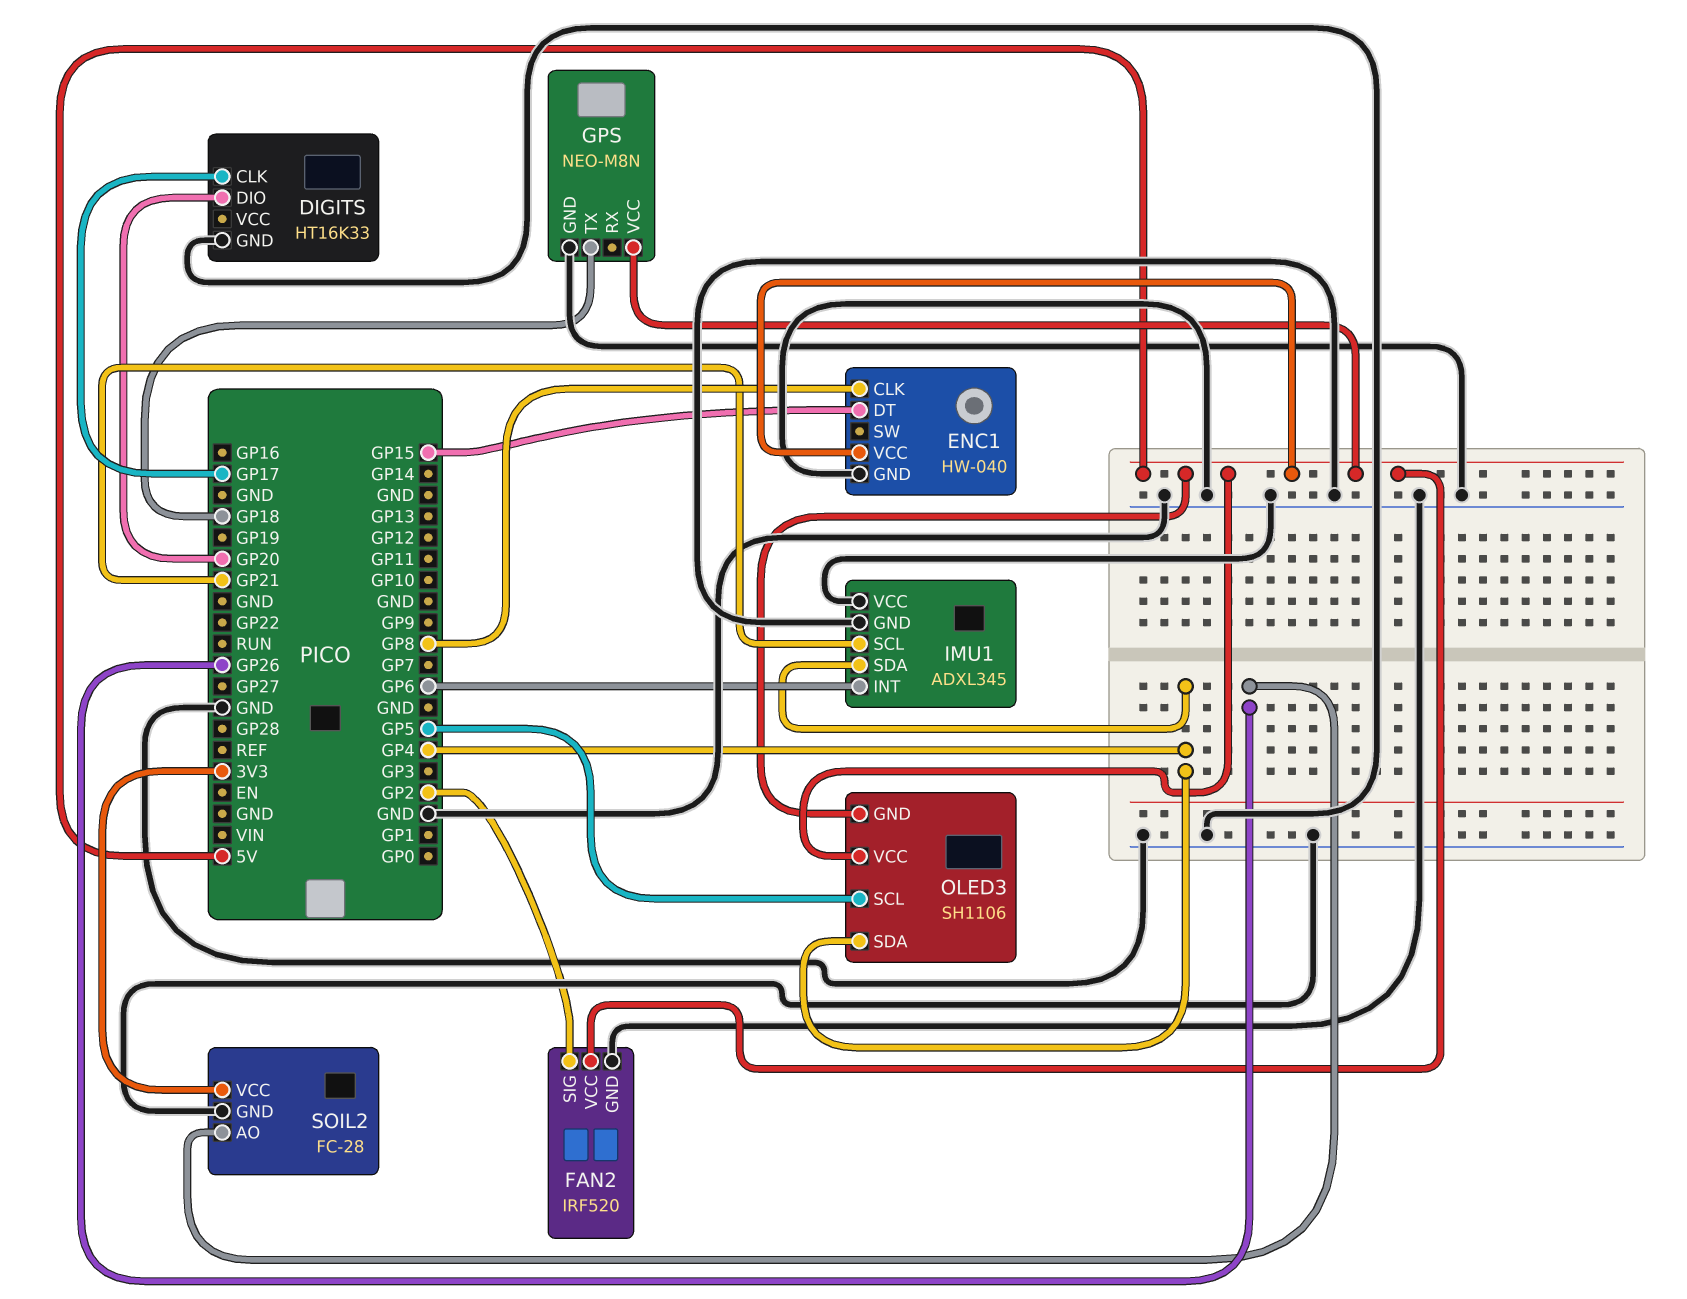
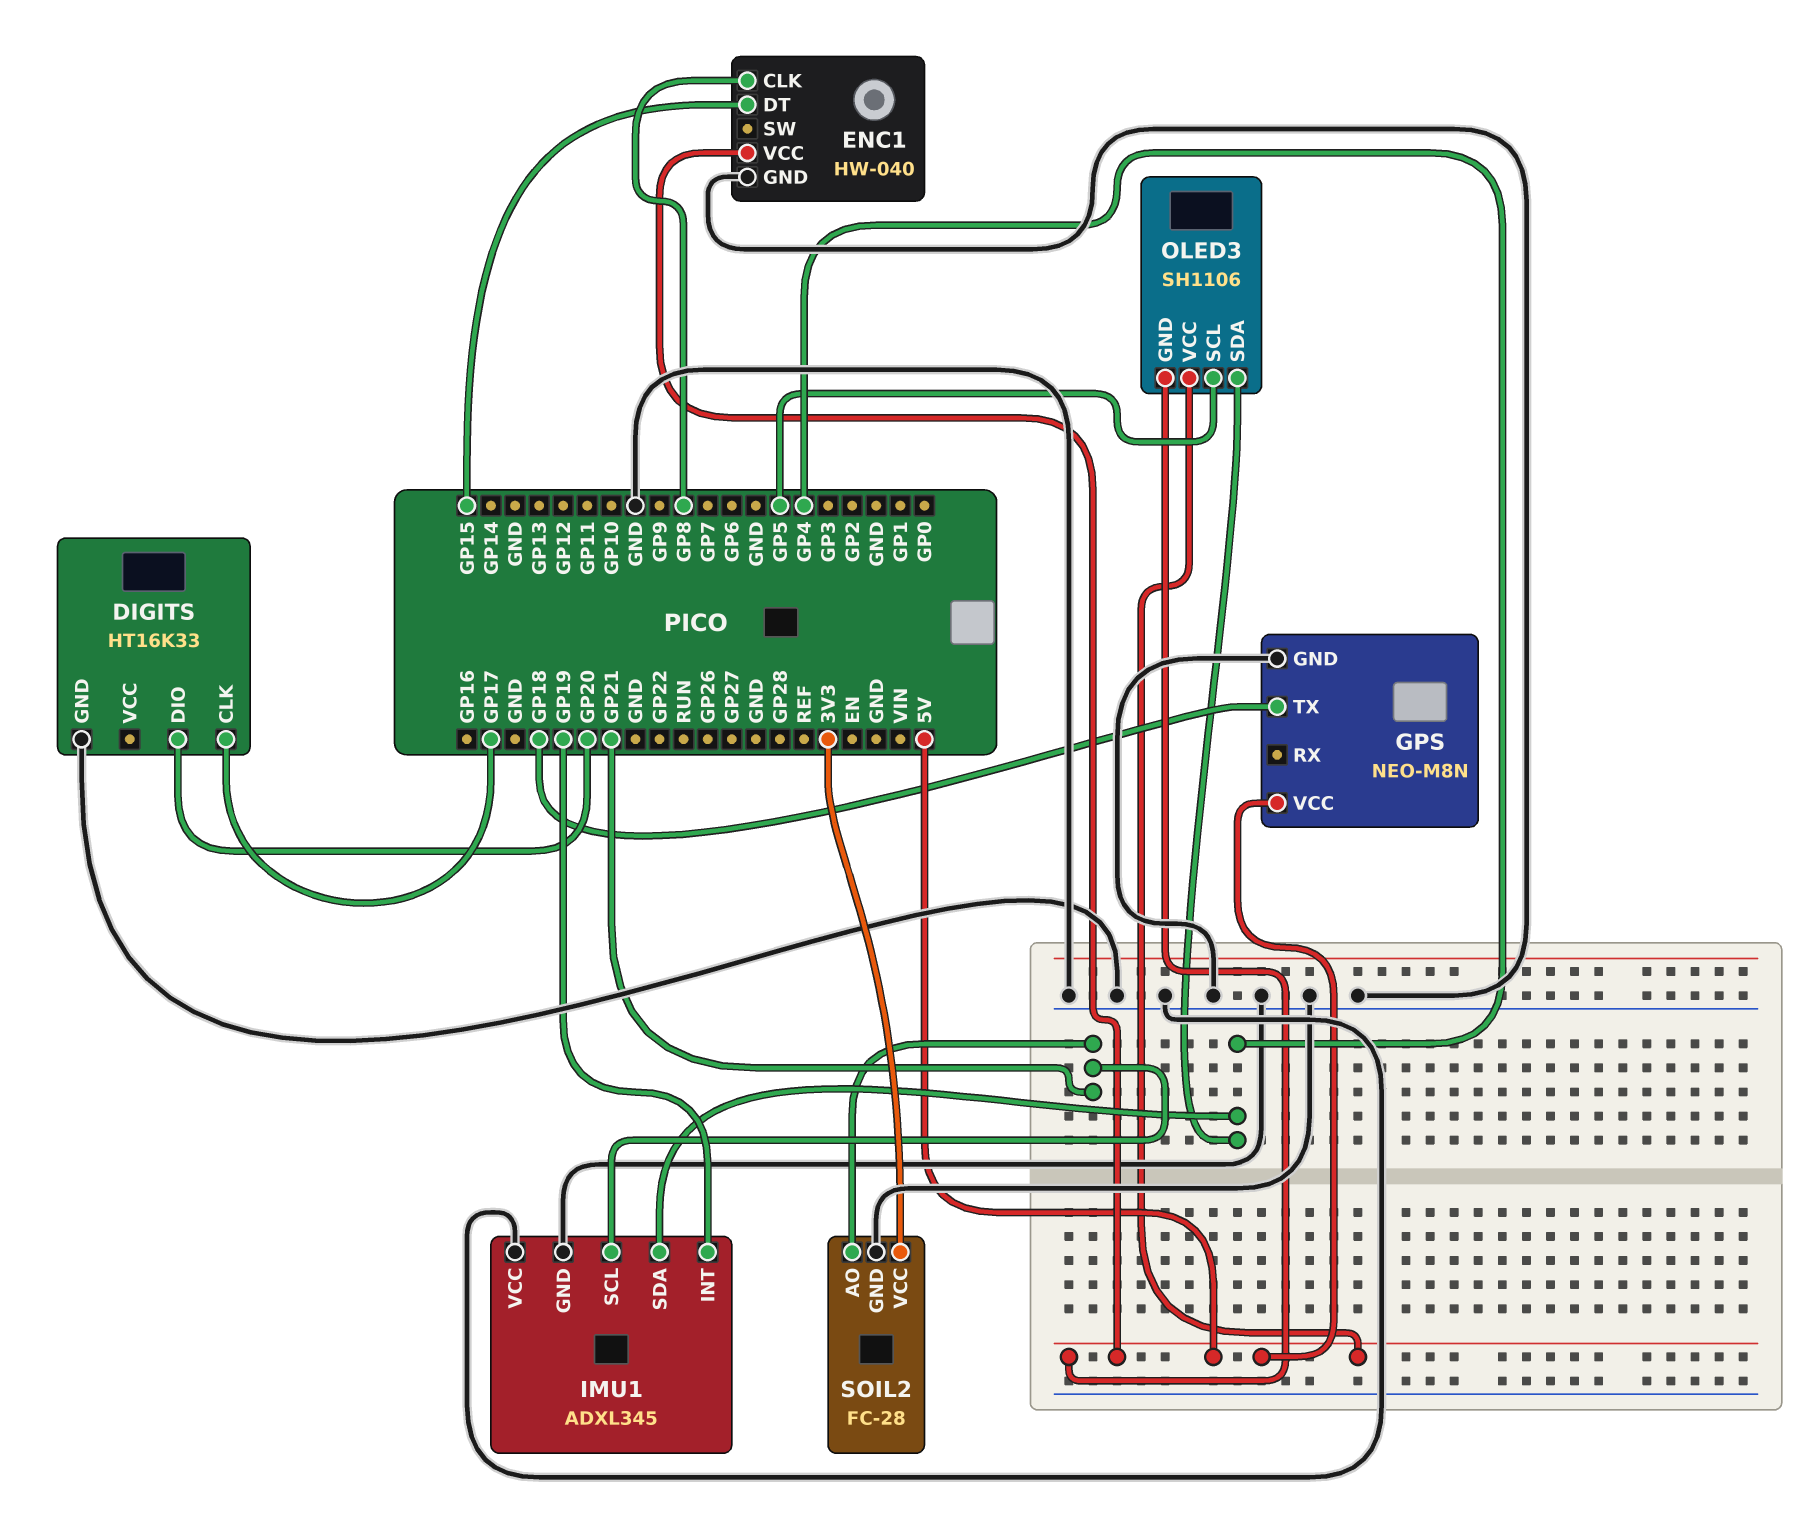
FAN2: IRF520 -> none
FAN2 pin GND: GND -> none
FAN2 pin SIG: GP2 -> none
FAN2 pin VCC: 5V -> none
IMU1 pin INT: GP6 -> GP19
SOIL2 pin AO: GP26 -> GP21

